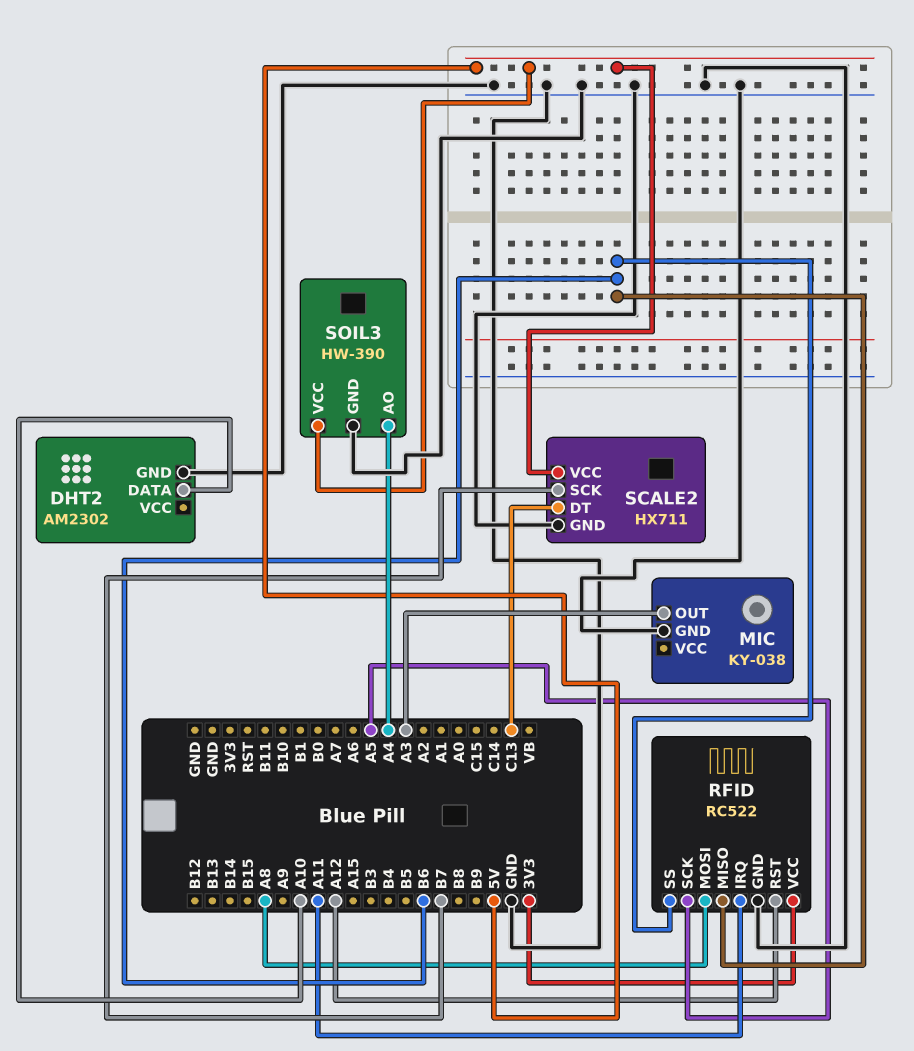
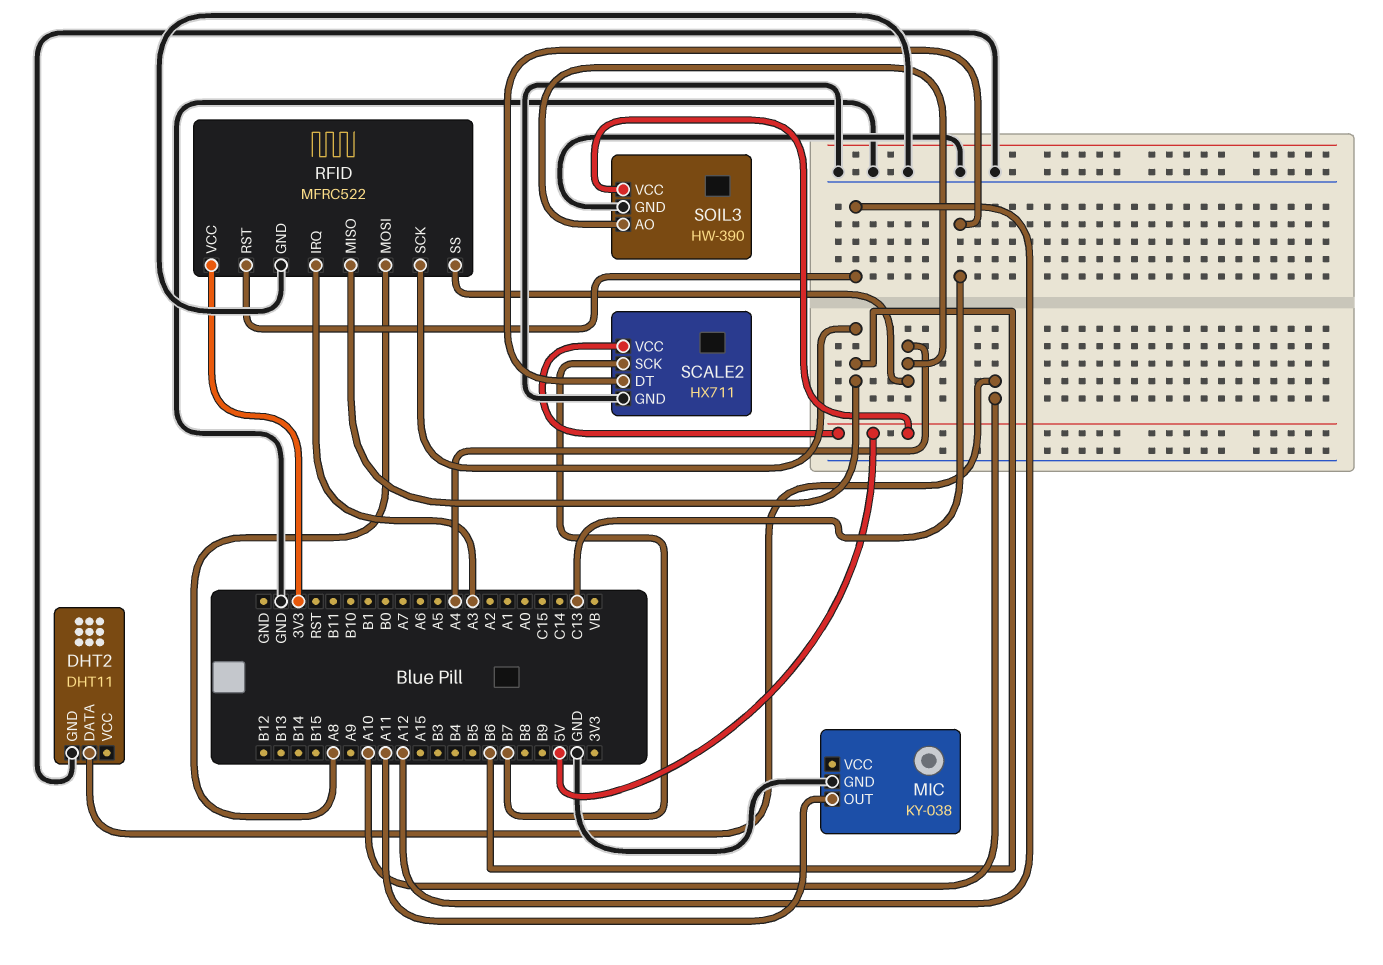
DHT2: AM2302 -> DHT11
MIC pin OUT: A3 -> A11
RFID: RC522 -> MFRC522
RFID pin IRQ: A11 -> A3
RFID pin SCK: A5 -> B6
RFID pin SS: B6 -> A4

